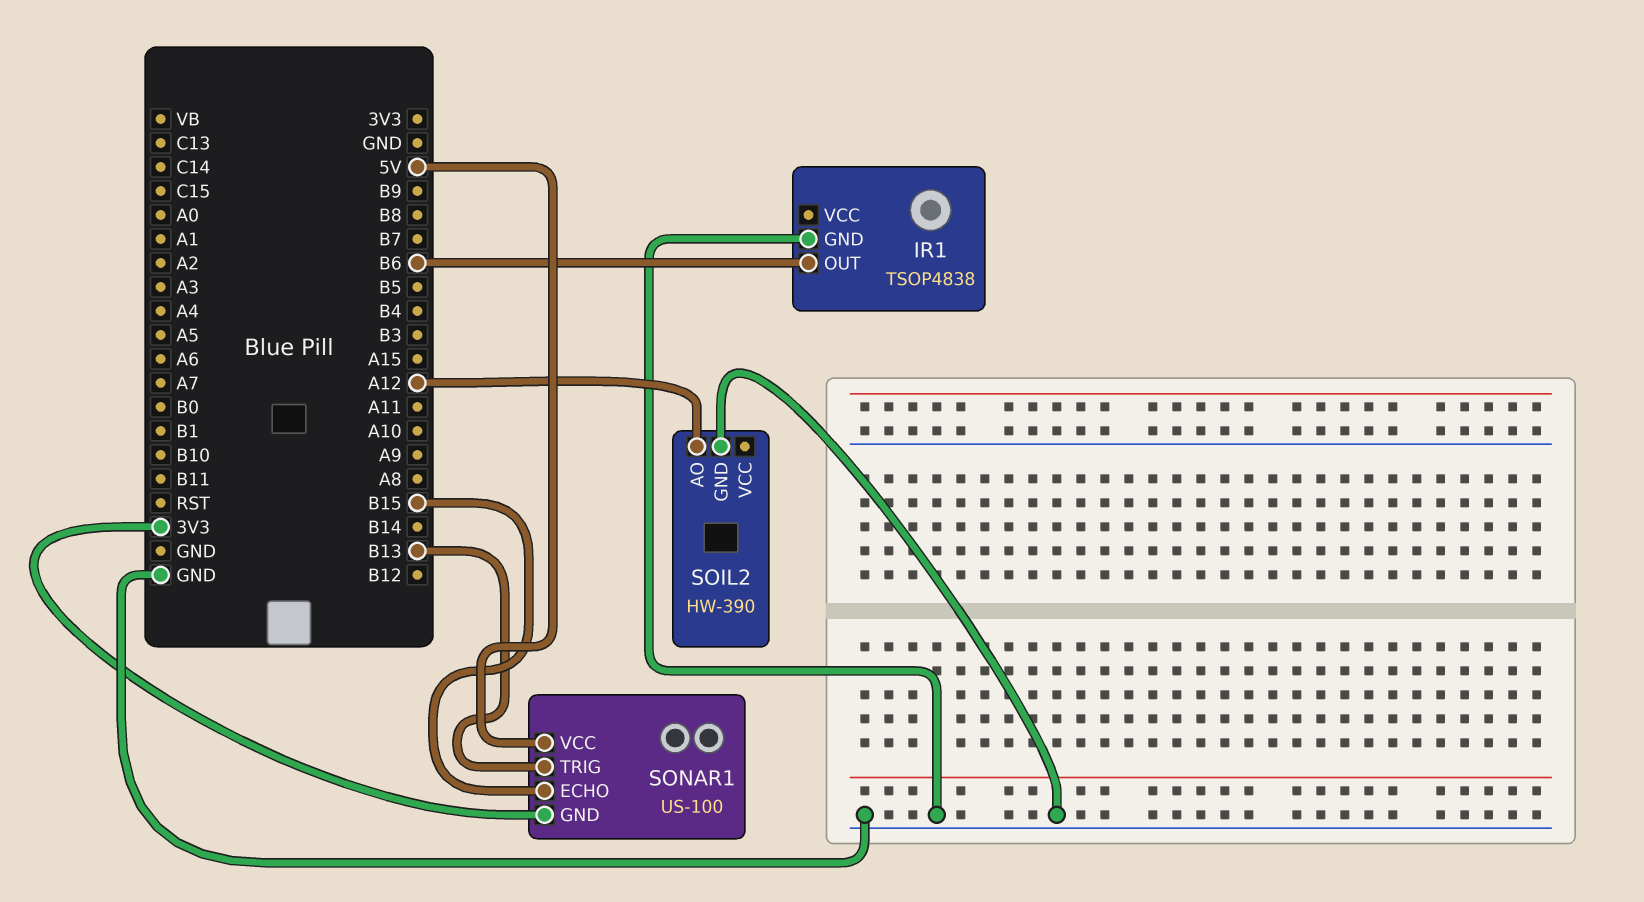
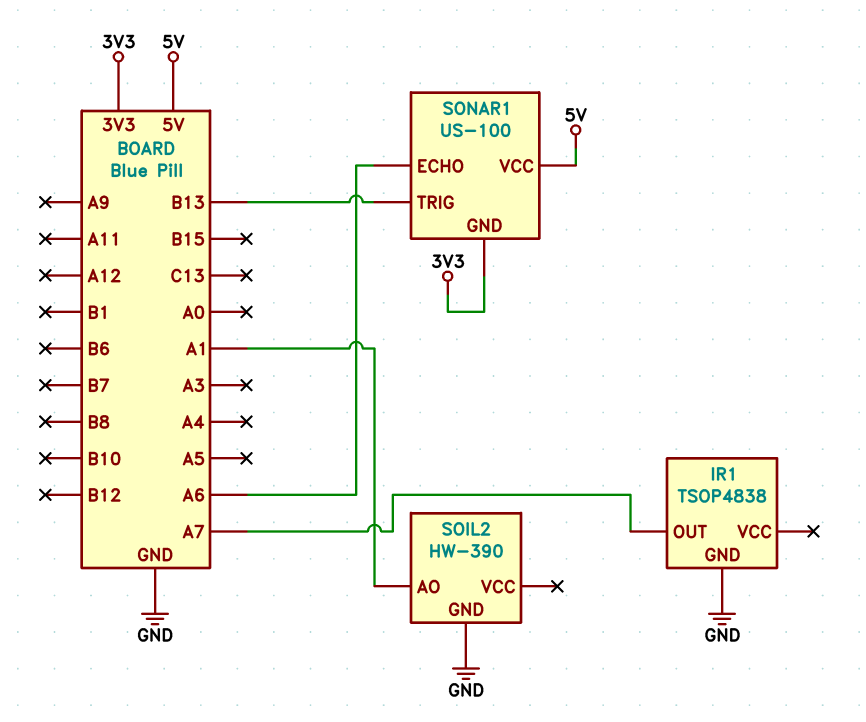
IR1 pin OUT: B6 -> A7
SOIL2 pin AO: A12 -> A1
SONAR1 pin ECHO: B15 -> A6

